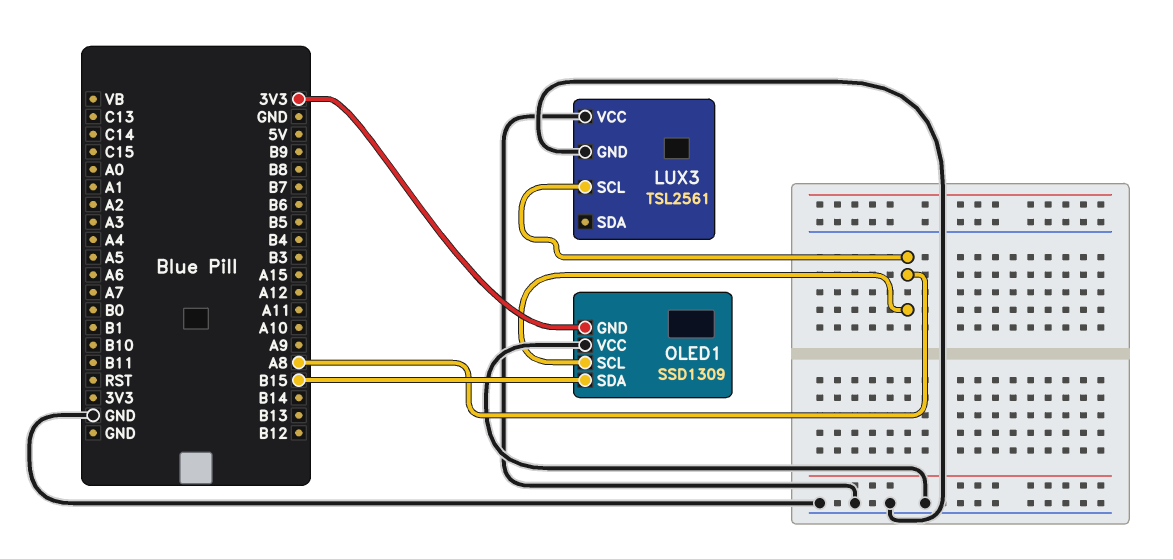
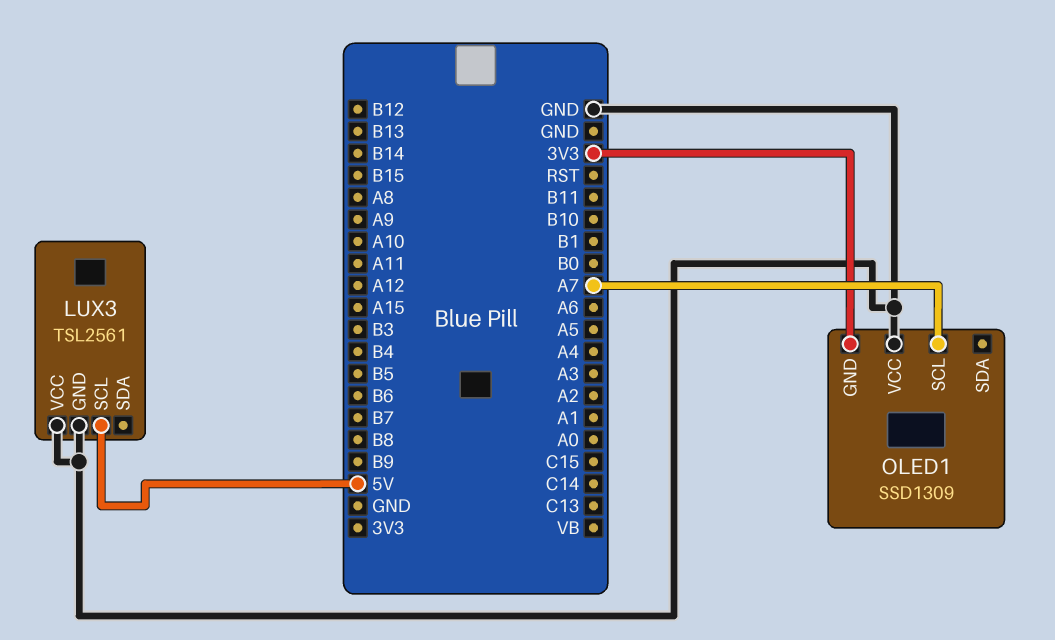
LUX3 pin SCL: A8 -> 5V
OLED1 pin SCL: A8 -> A7
OLED1 pin SDA: B15 -> none

